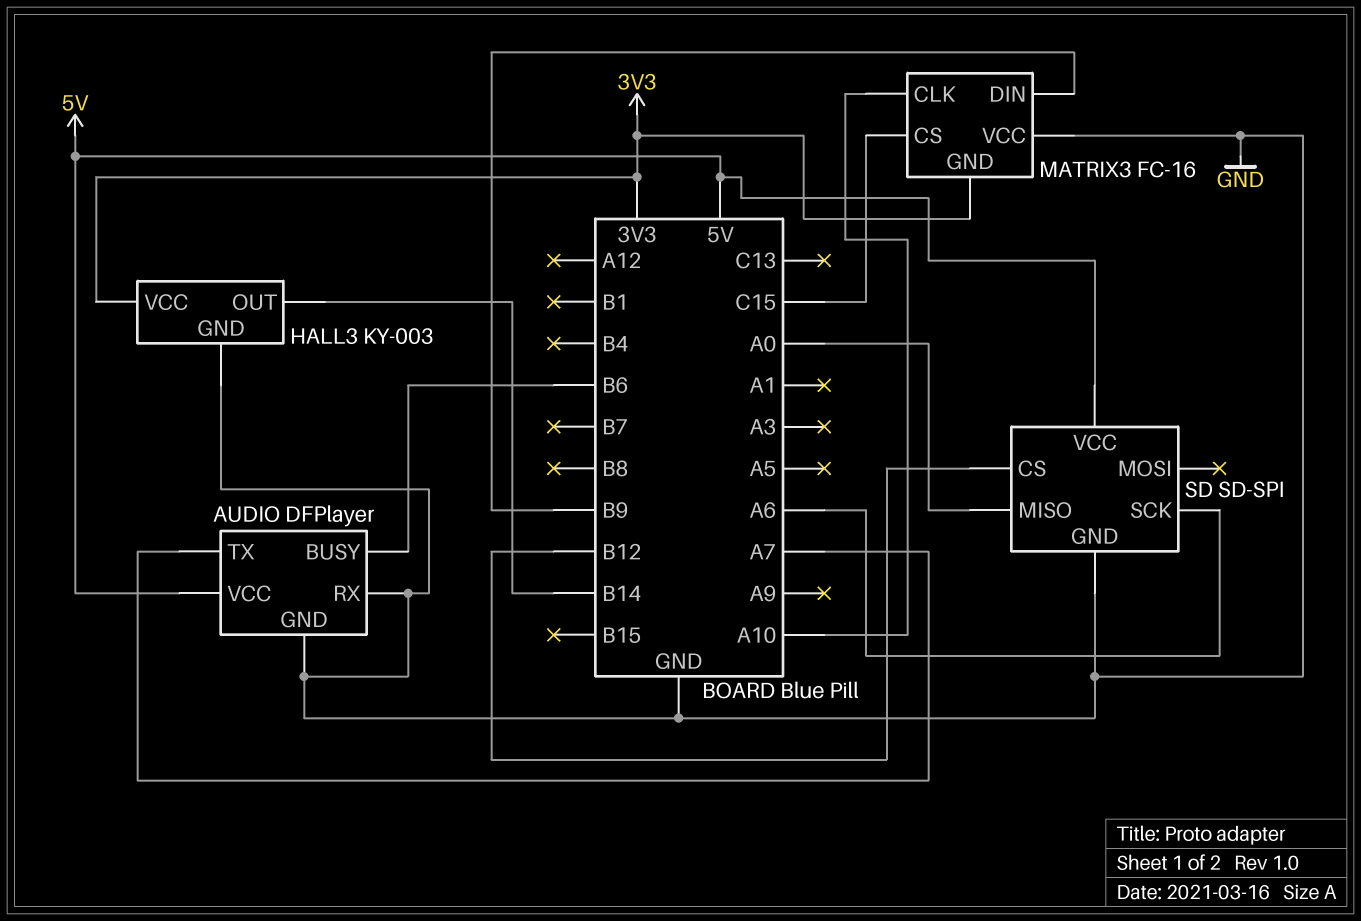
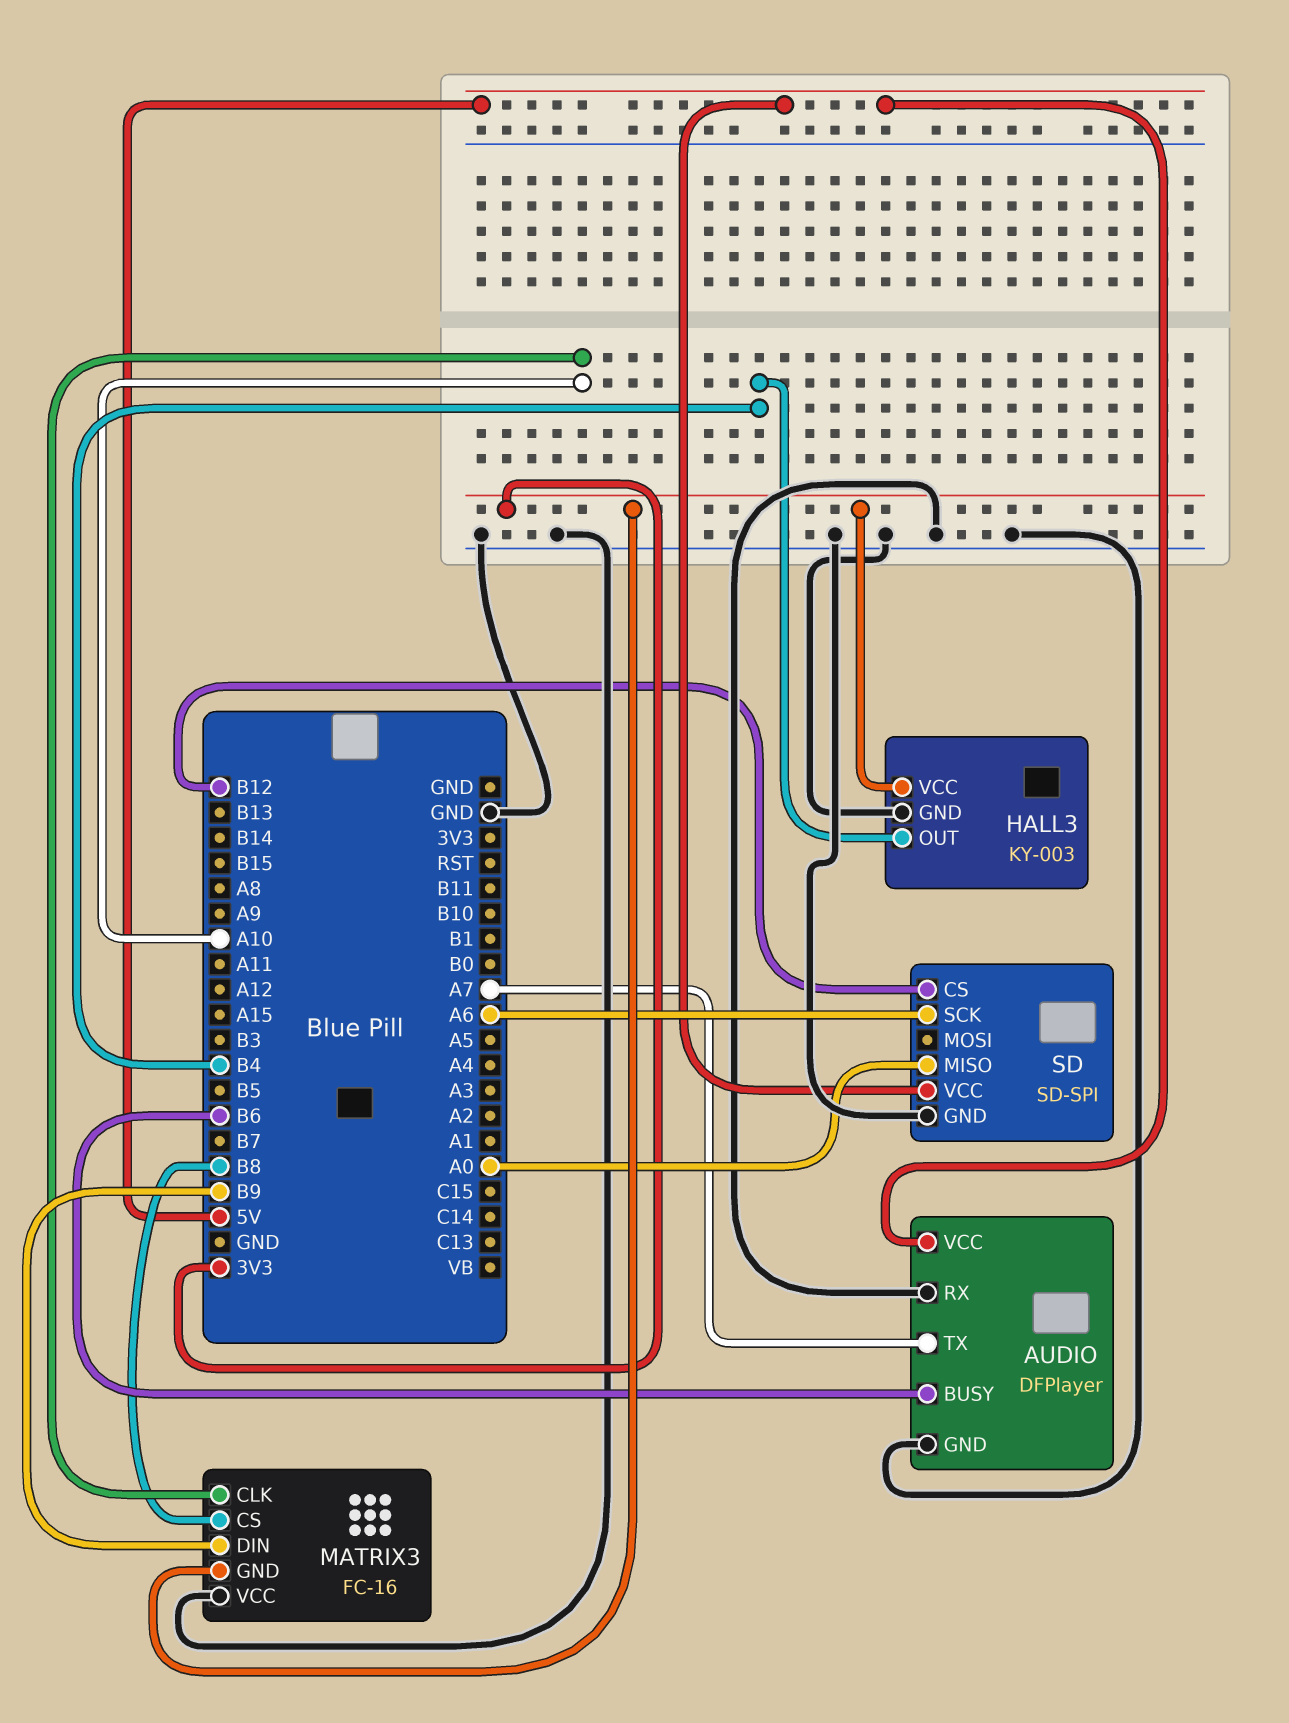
HALL3 pin OUT: B14 -> B4
MATRIX3 pin CS: C15 -> B8

